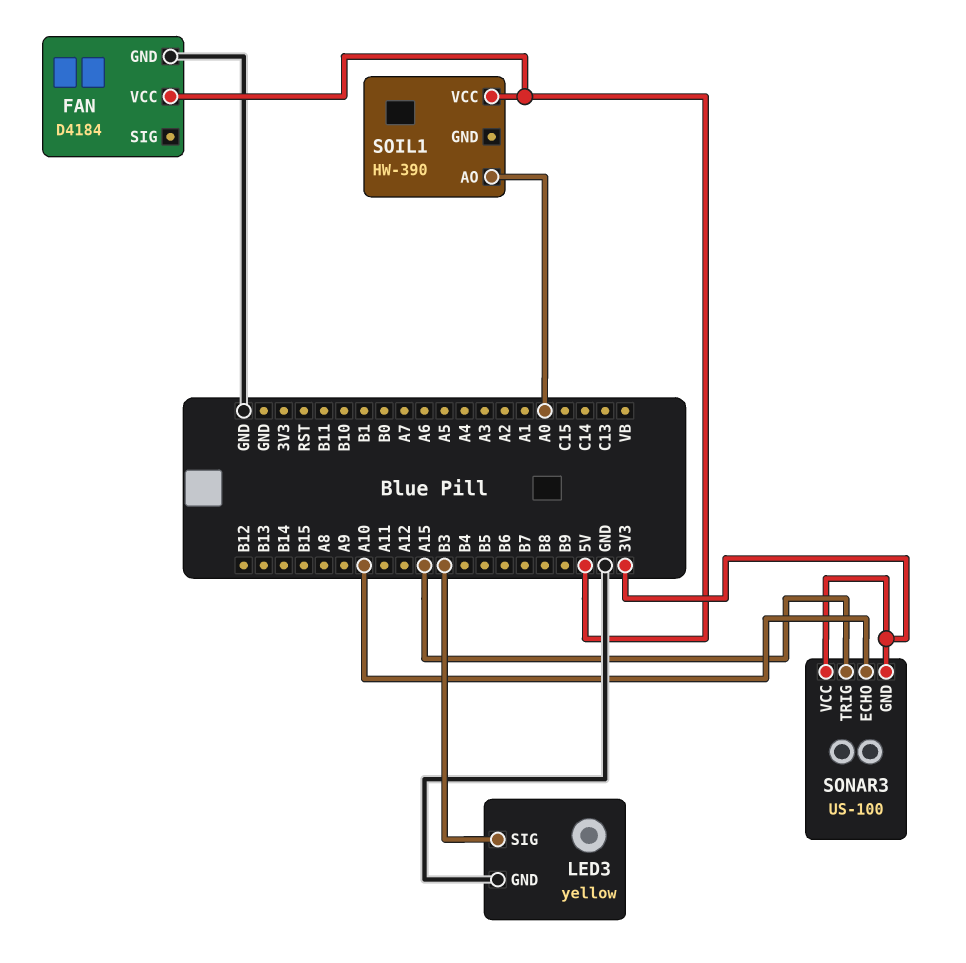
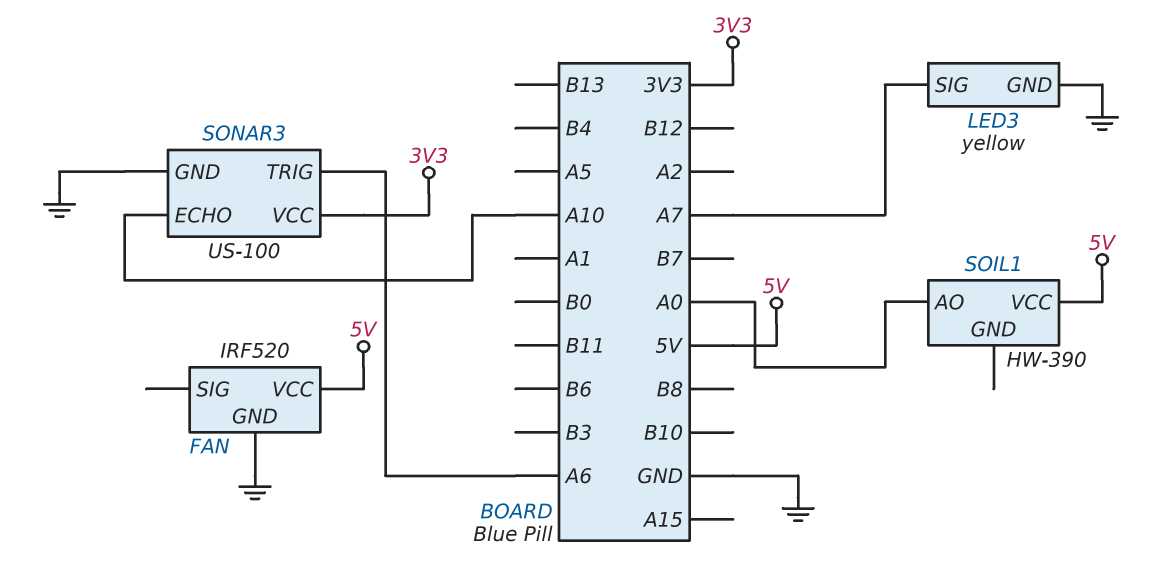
FAN: D4184 -> IRF520
LED3 pin SIG: B3 -> A7
SONAR3 pin GND: 3V3 -> GND
SONAR3 pin TRIG: A15 -> A6

